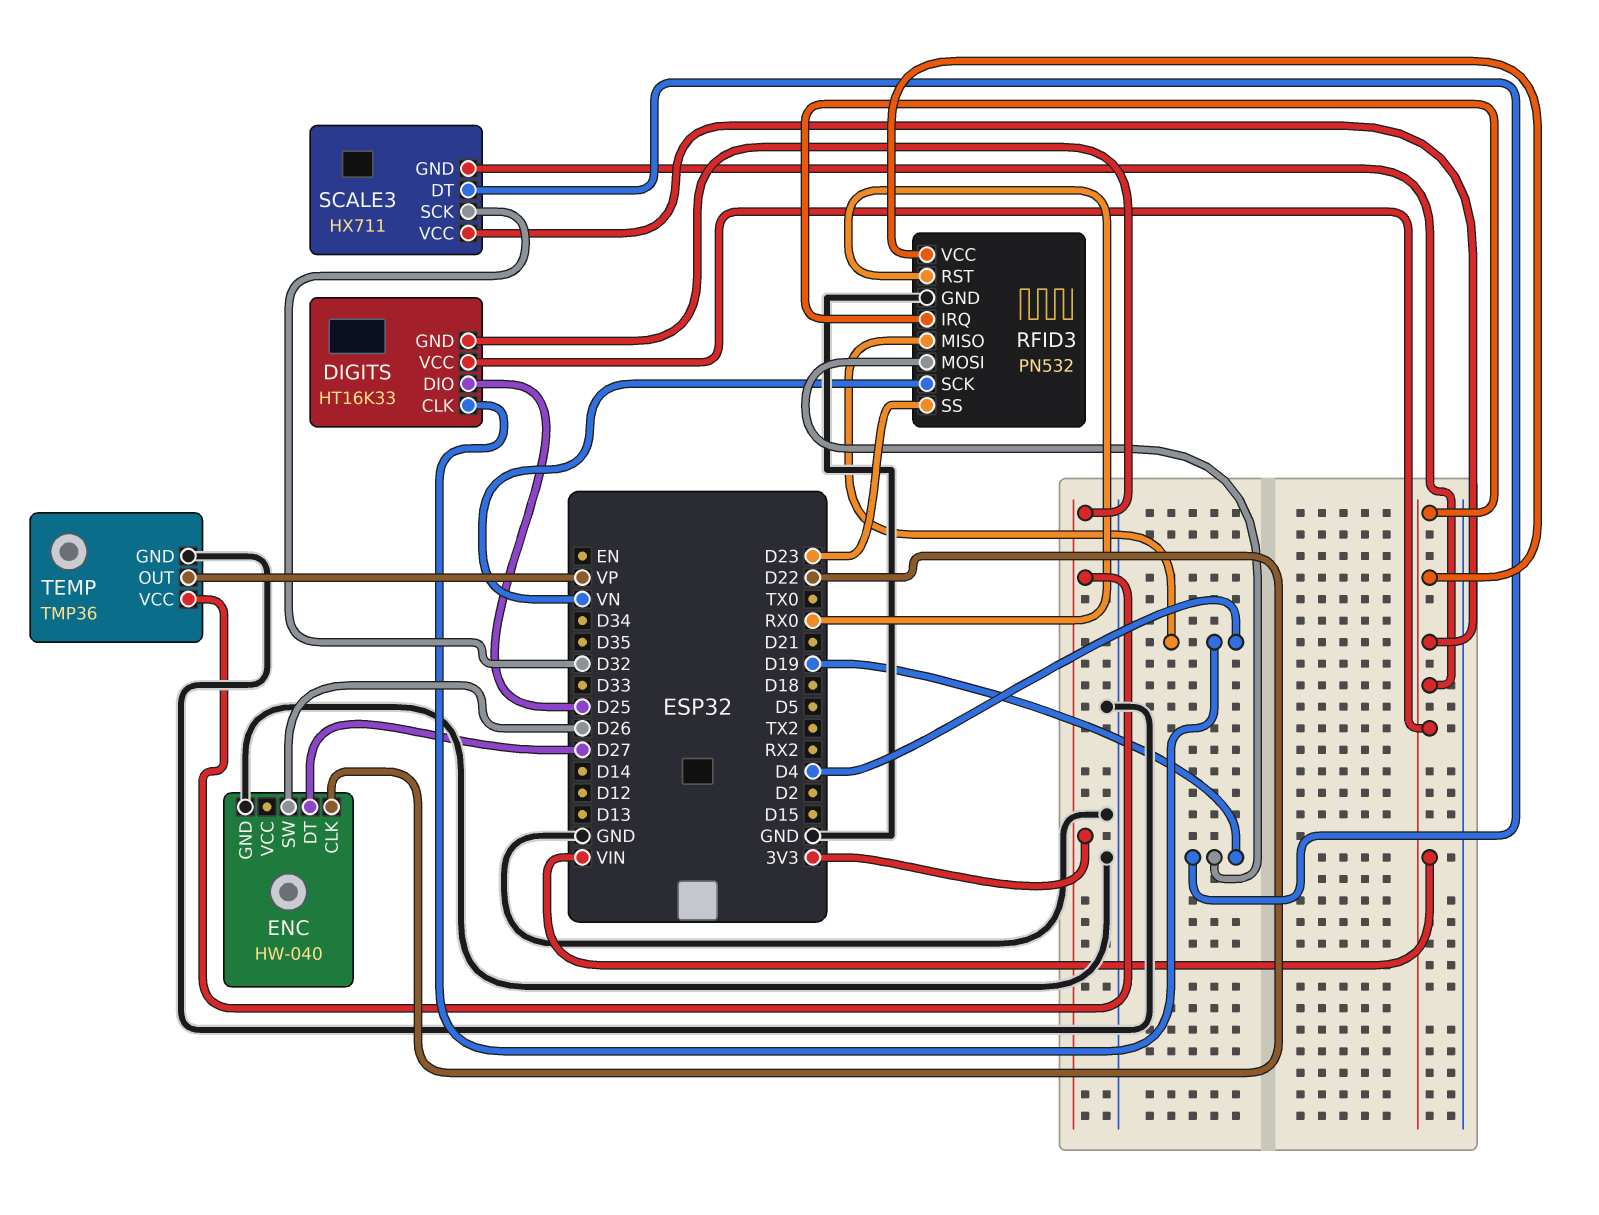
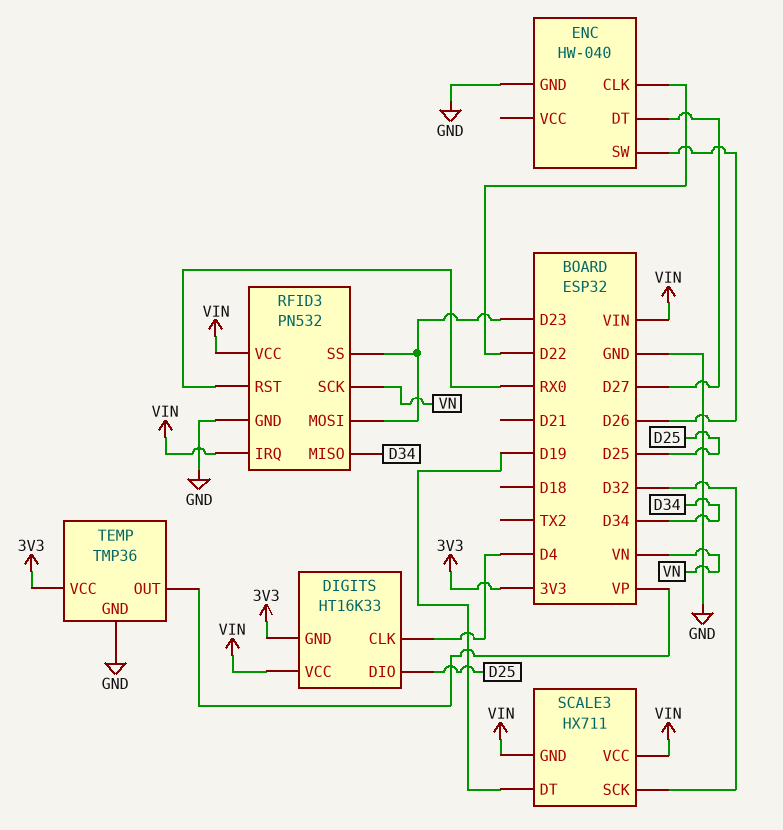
RFID3 pin MISO: D4 -> D34
RFID3 pin MOSI: D19 -> D23

